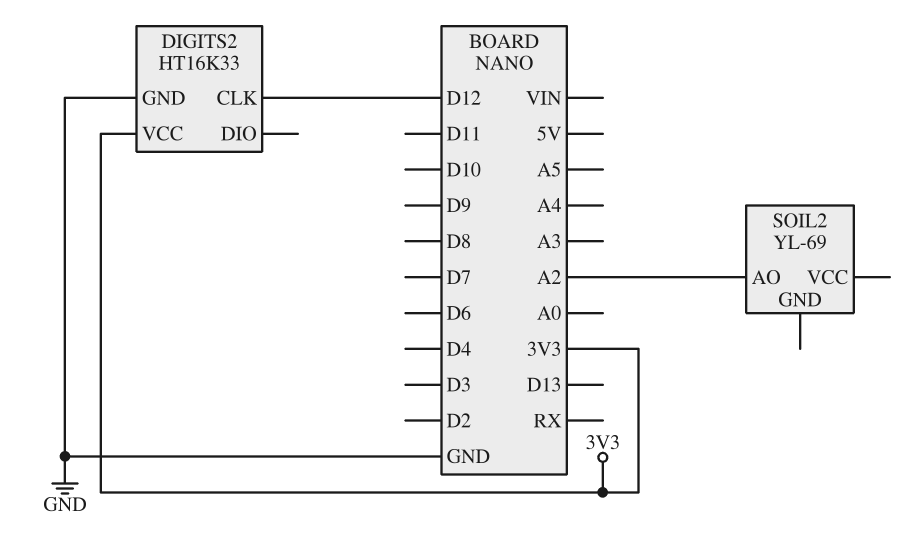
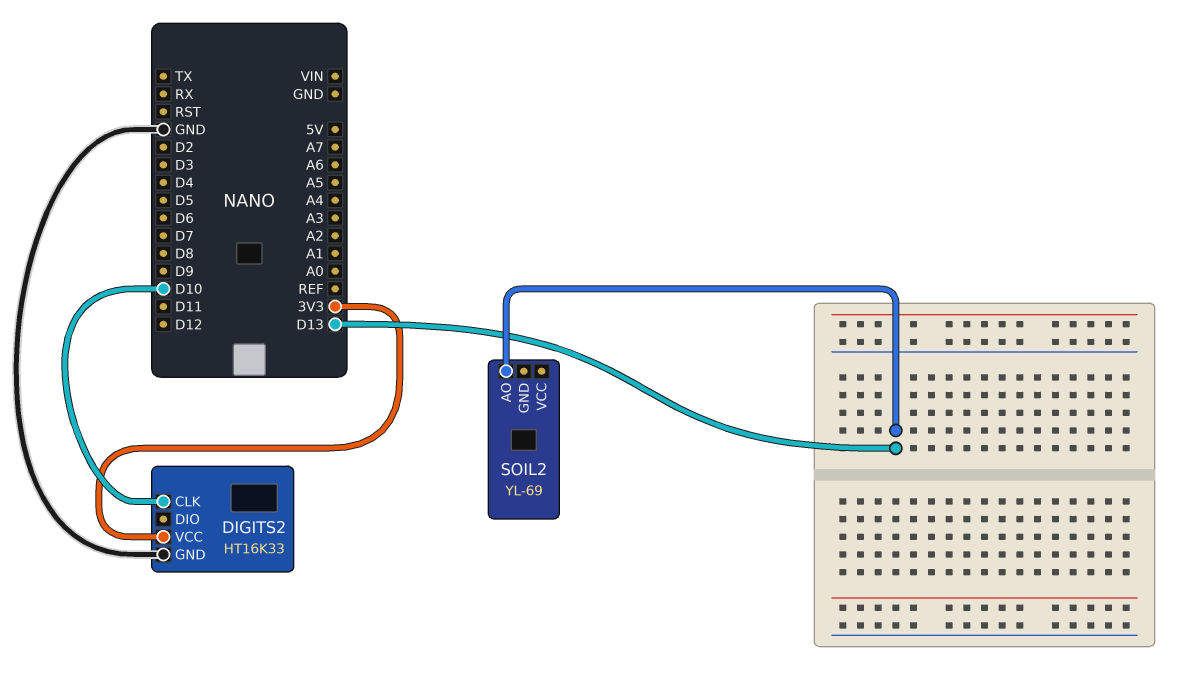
DIGITS2 pin CLK: D12 -> D10
SOIL2 pin AO: A2 -> D13

